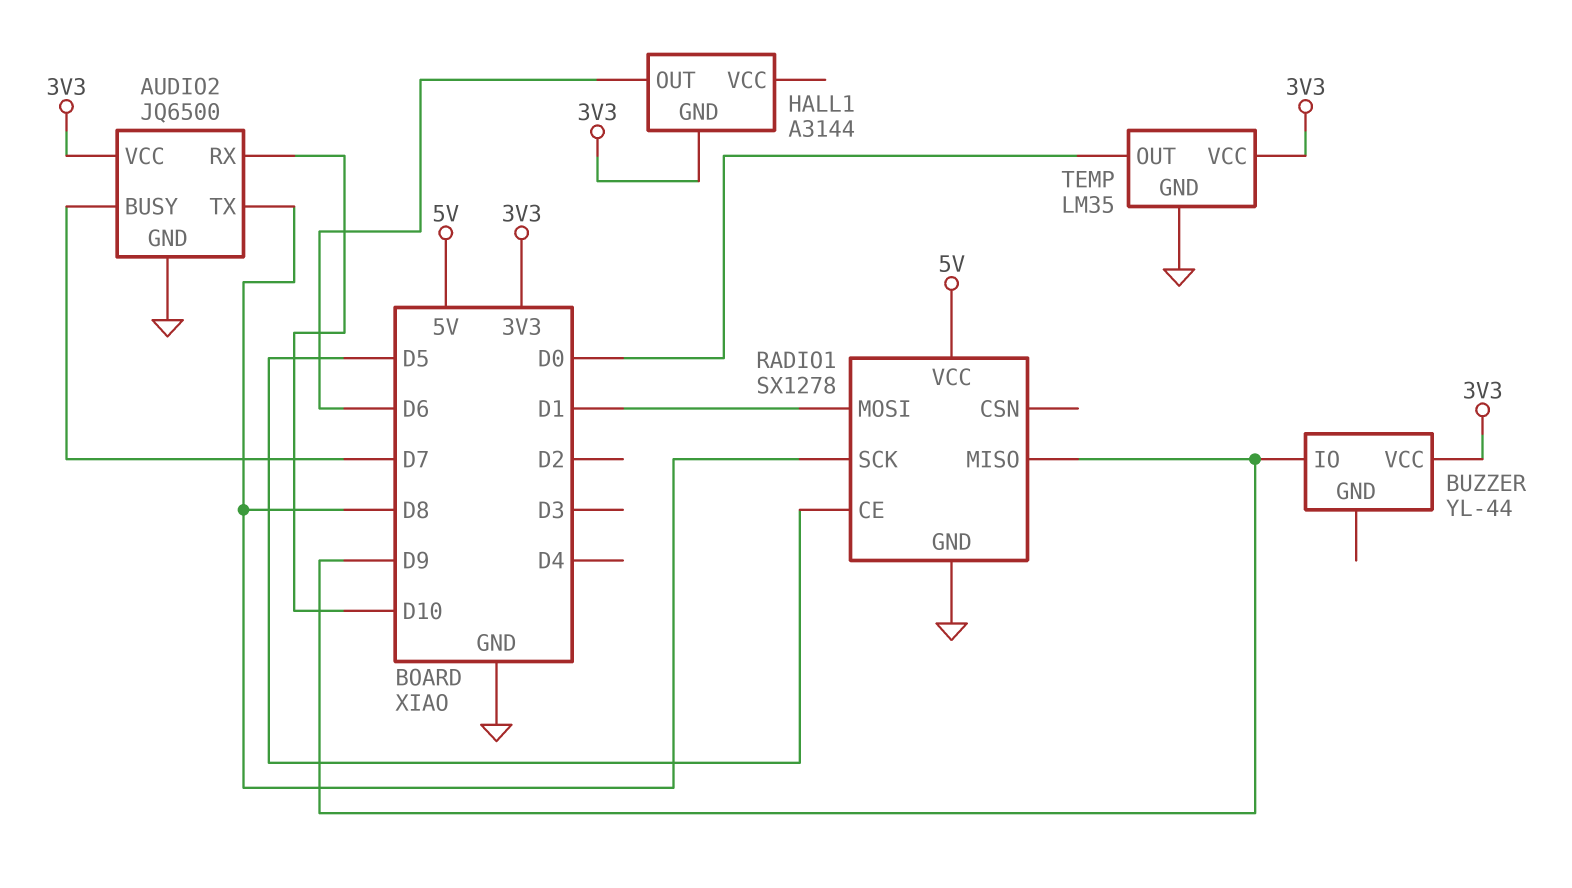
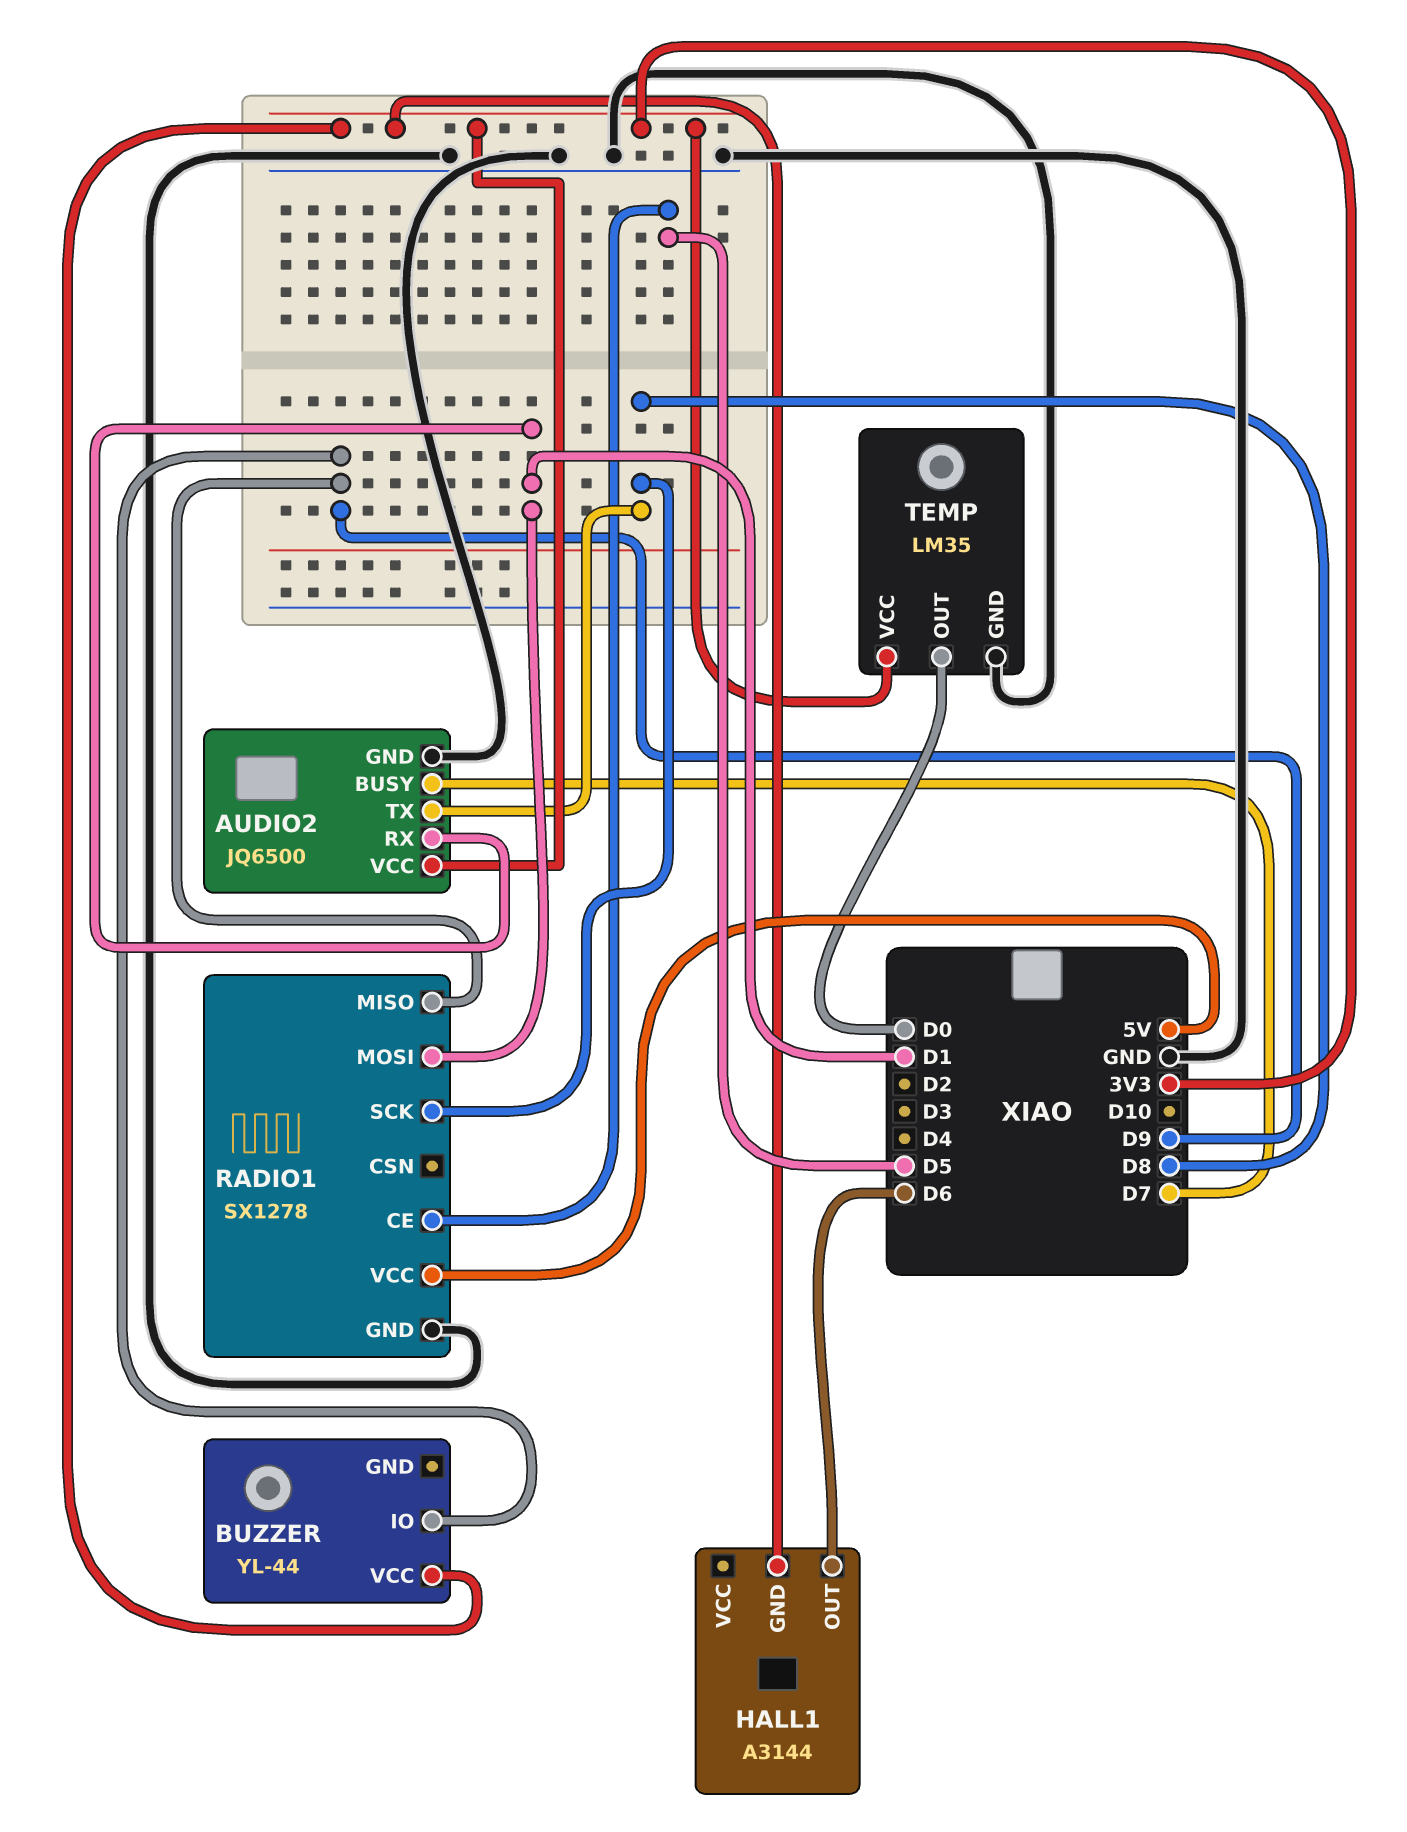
AUDIO2 pin RX: D10 -> D1

